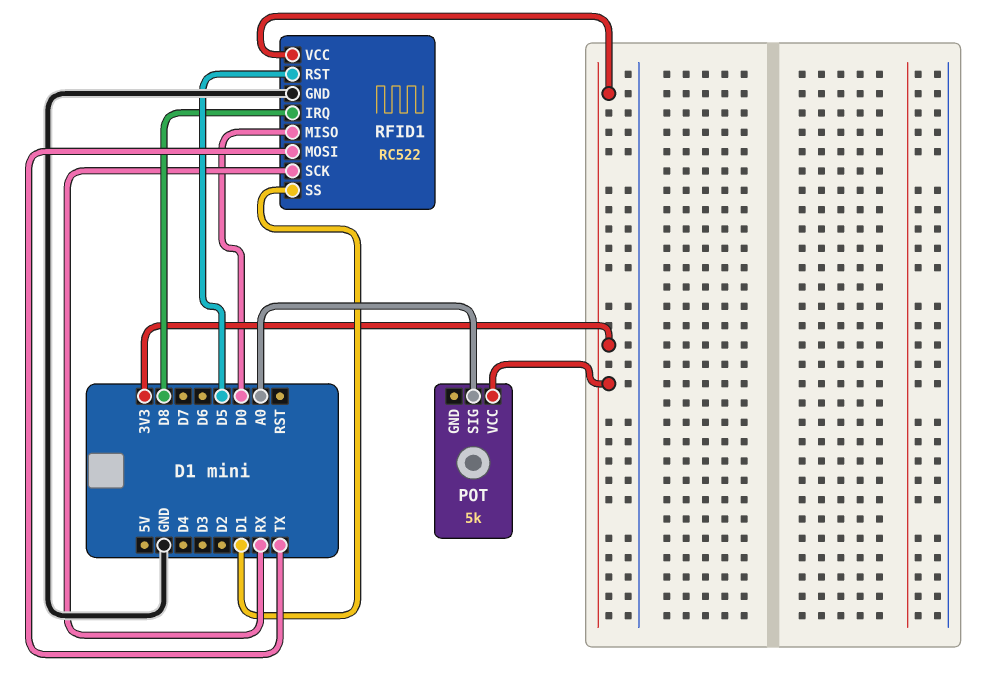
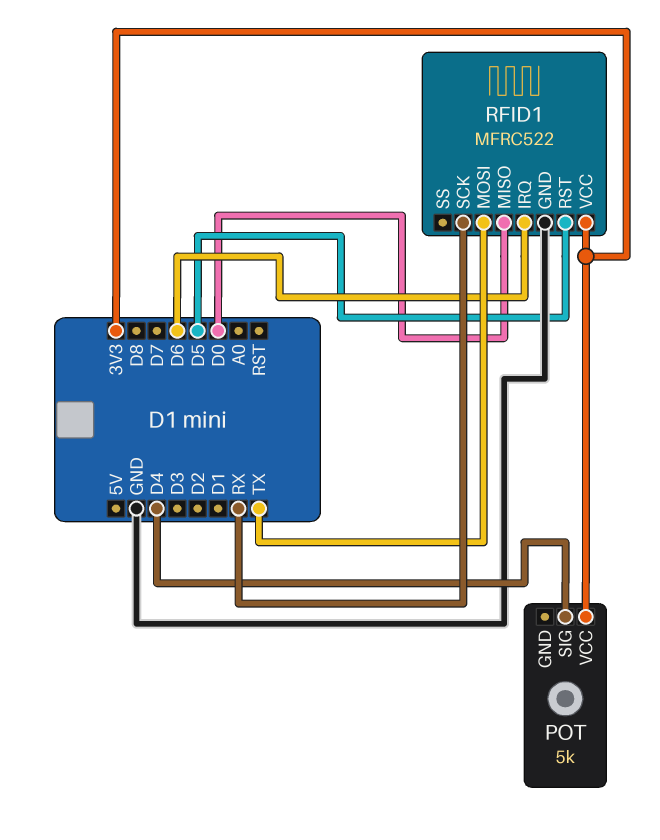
POT pin SIG: A0 -> D4
RFID1: RC522 -> MFRC522
RFID1 pin IRQ: D8 -> D6
RFID1 pin SS: D1 -> none

